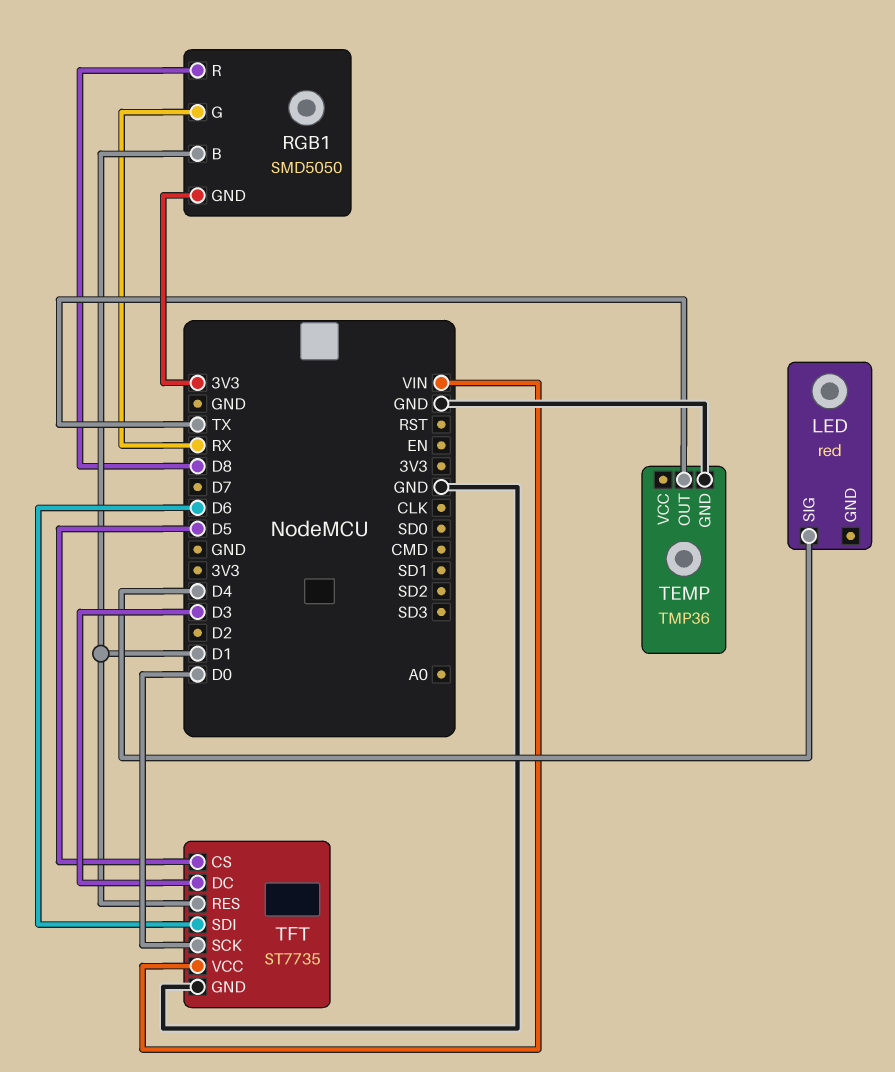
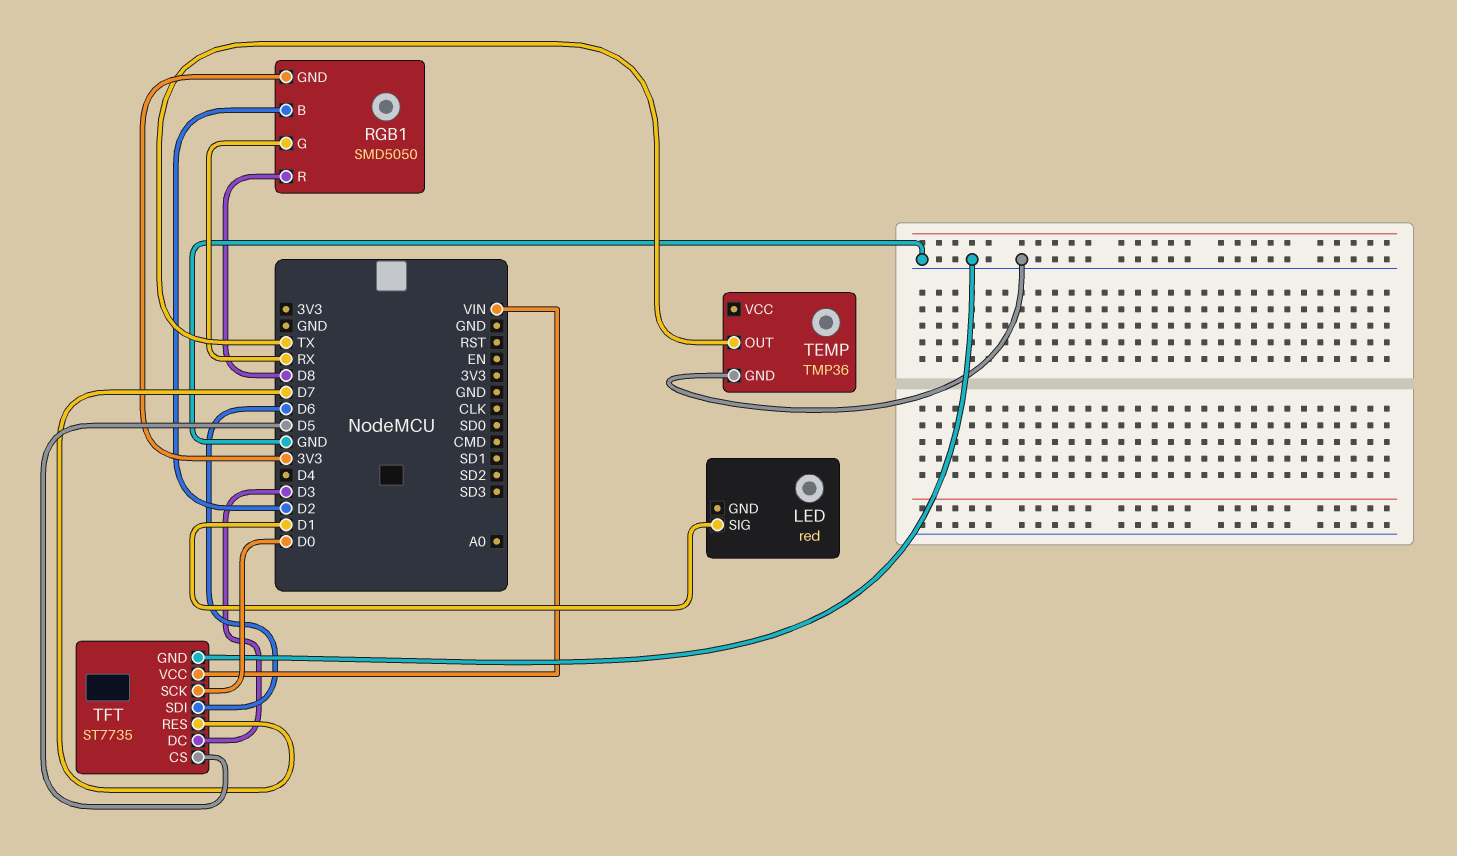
LED pin SIG: D4 -> D1
RGB1 pin B: D1 -> D2
TFT pin RES: D1 -> D7

